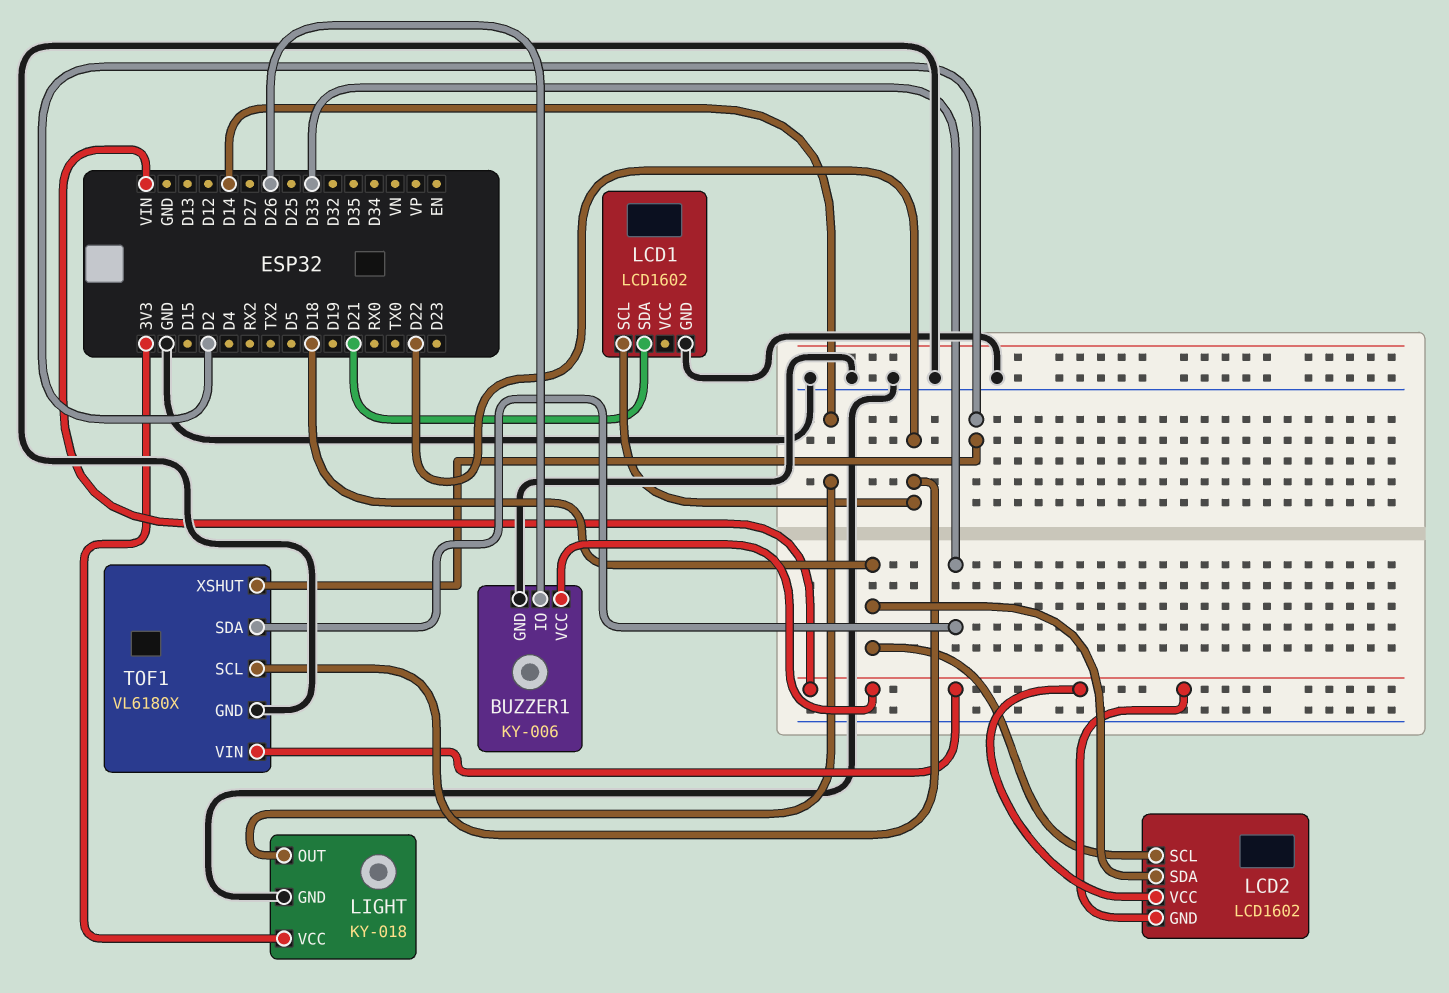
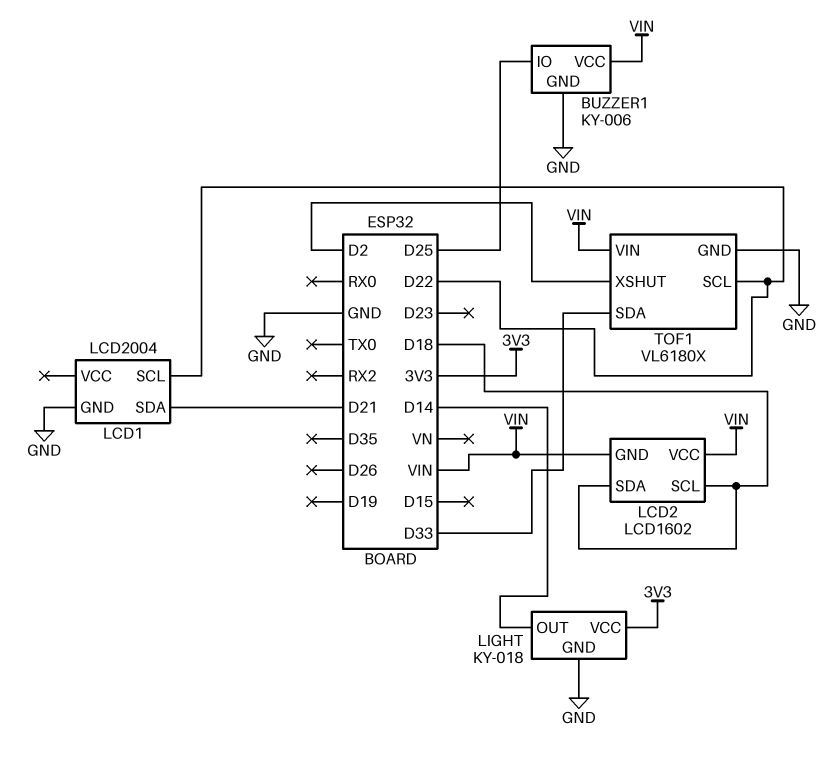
BUZZER1 pin IO: D26 -> D25
LCD1: LCD1602 -> LCD2004

